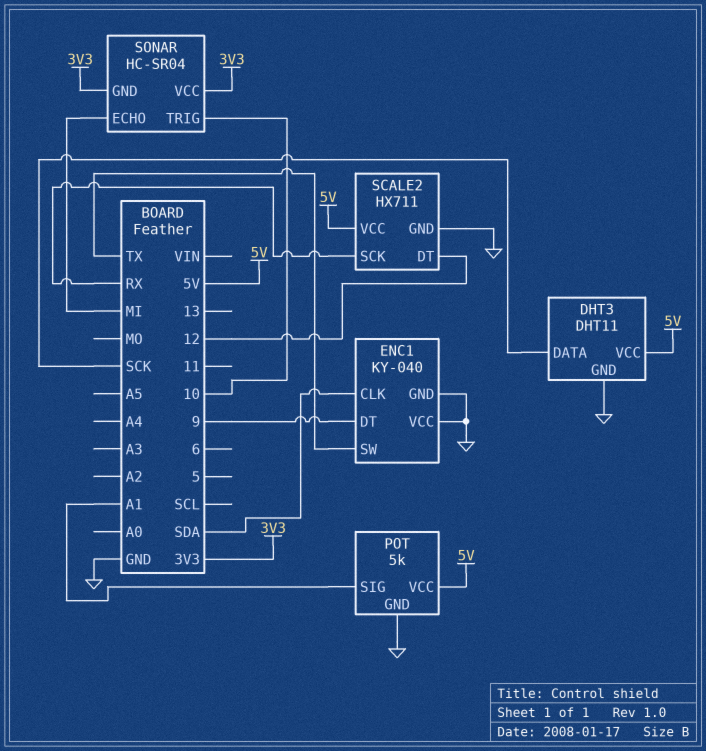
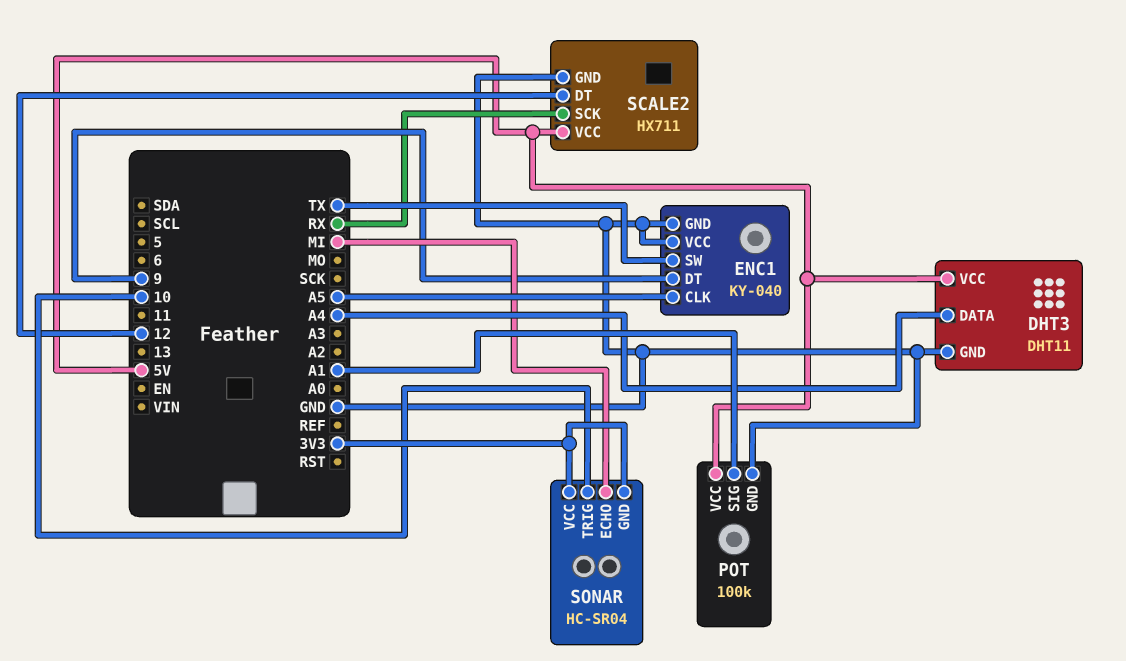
DHT3 pin DATA: SCK -> A4
ENC1 pin CLK: SDA -> A5
POT: 5k -> 100k

